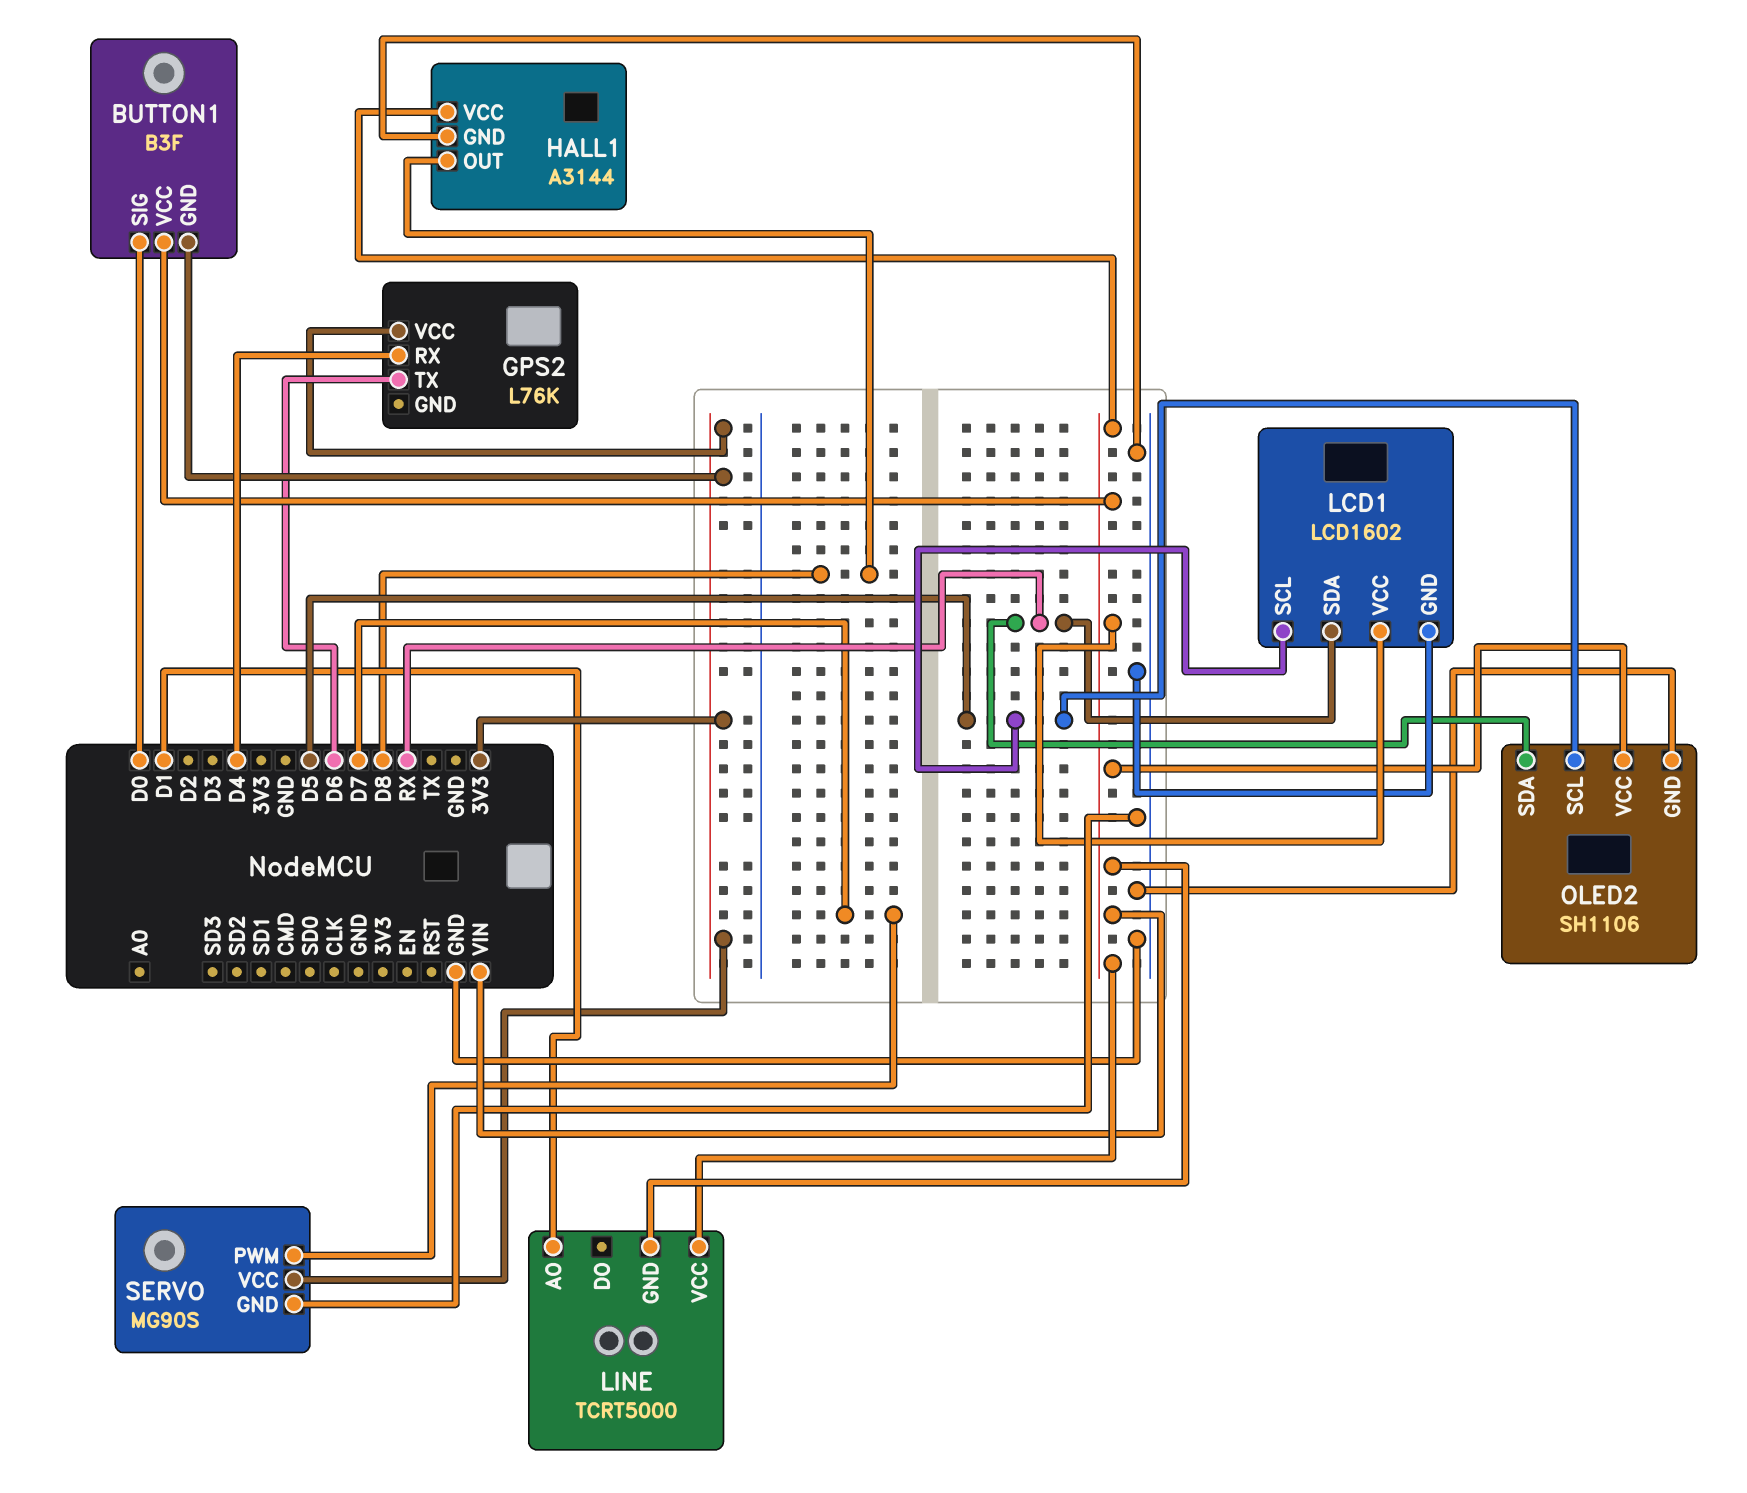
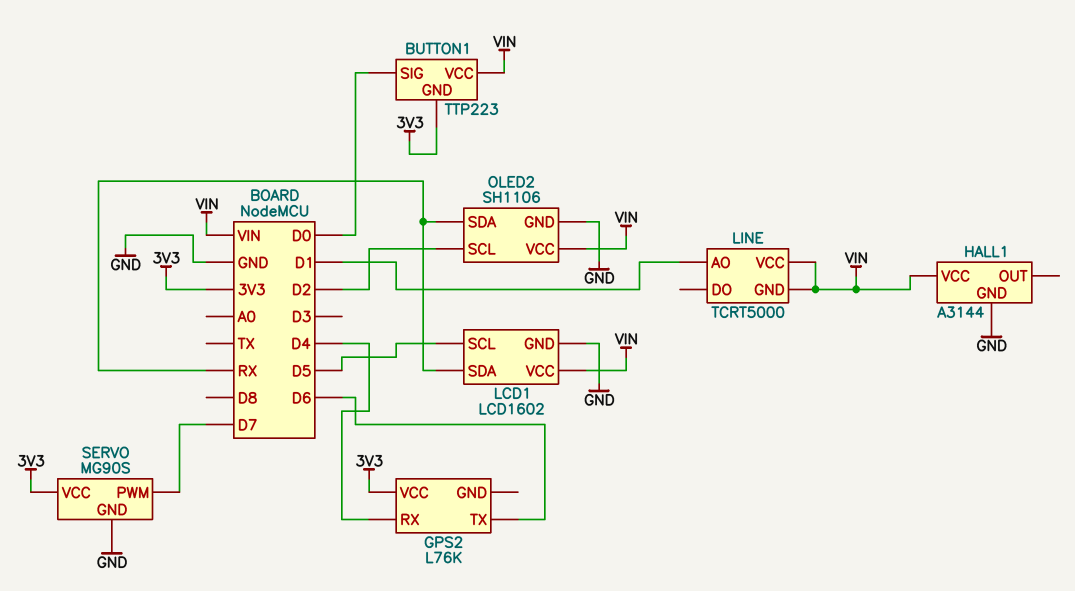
BUTTON1: B3F -> TTP223
HALL1 pin OUT: D8 -> none
OLED2 pin SCL: D5 -> D2

